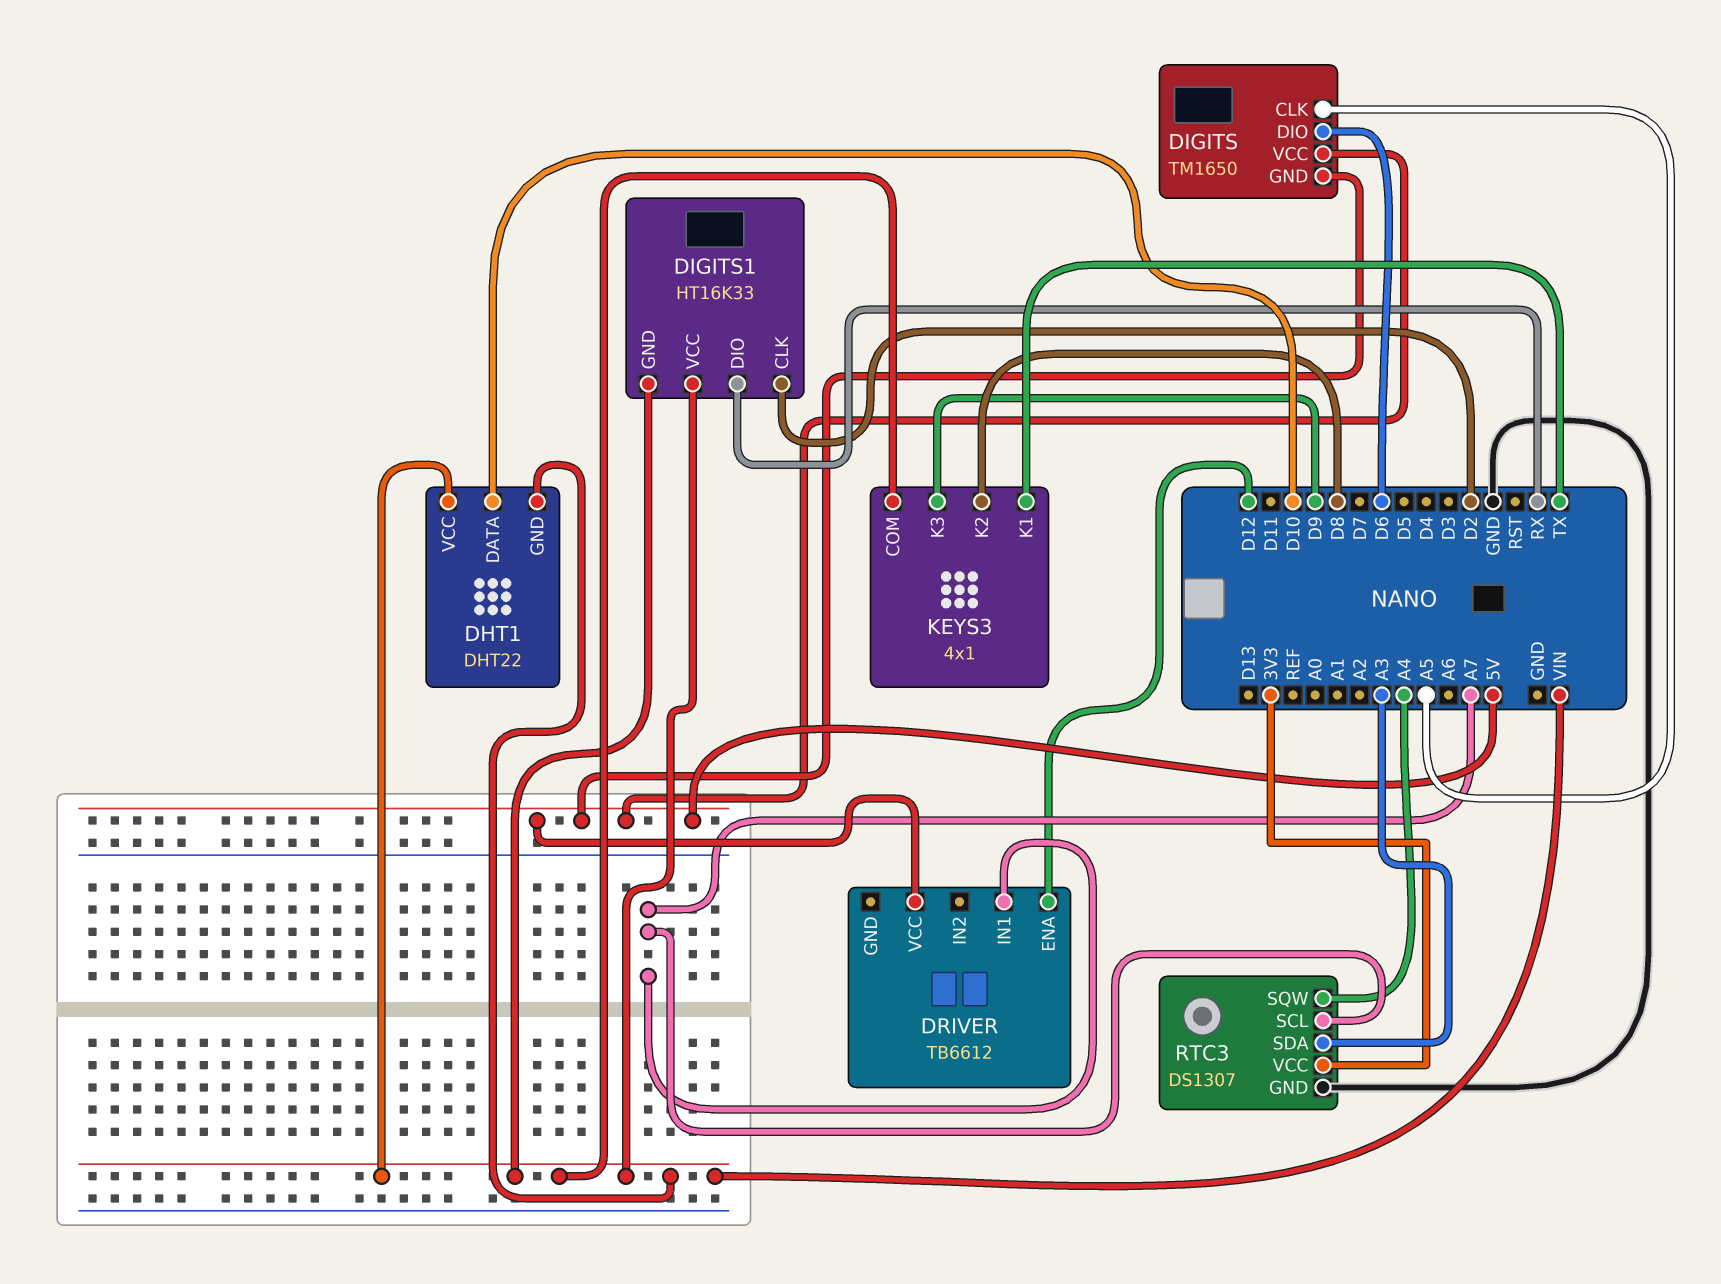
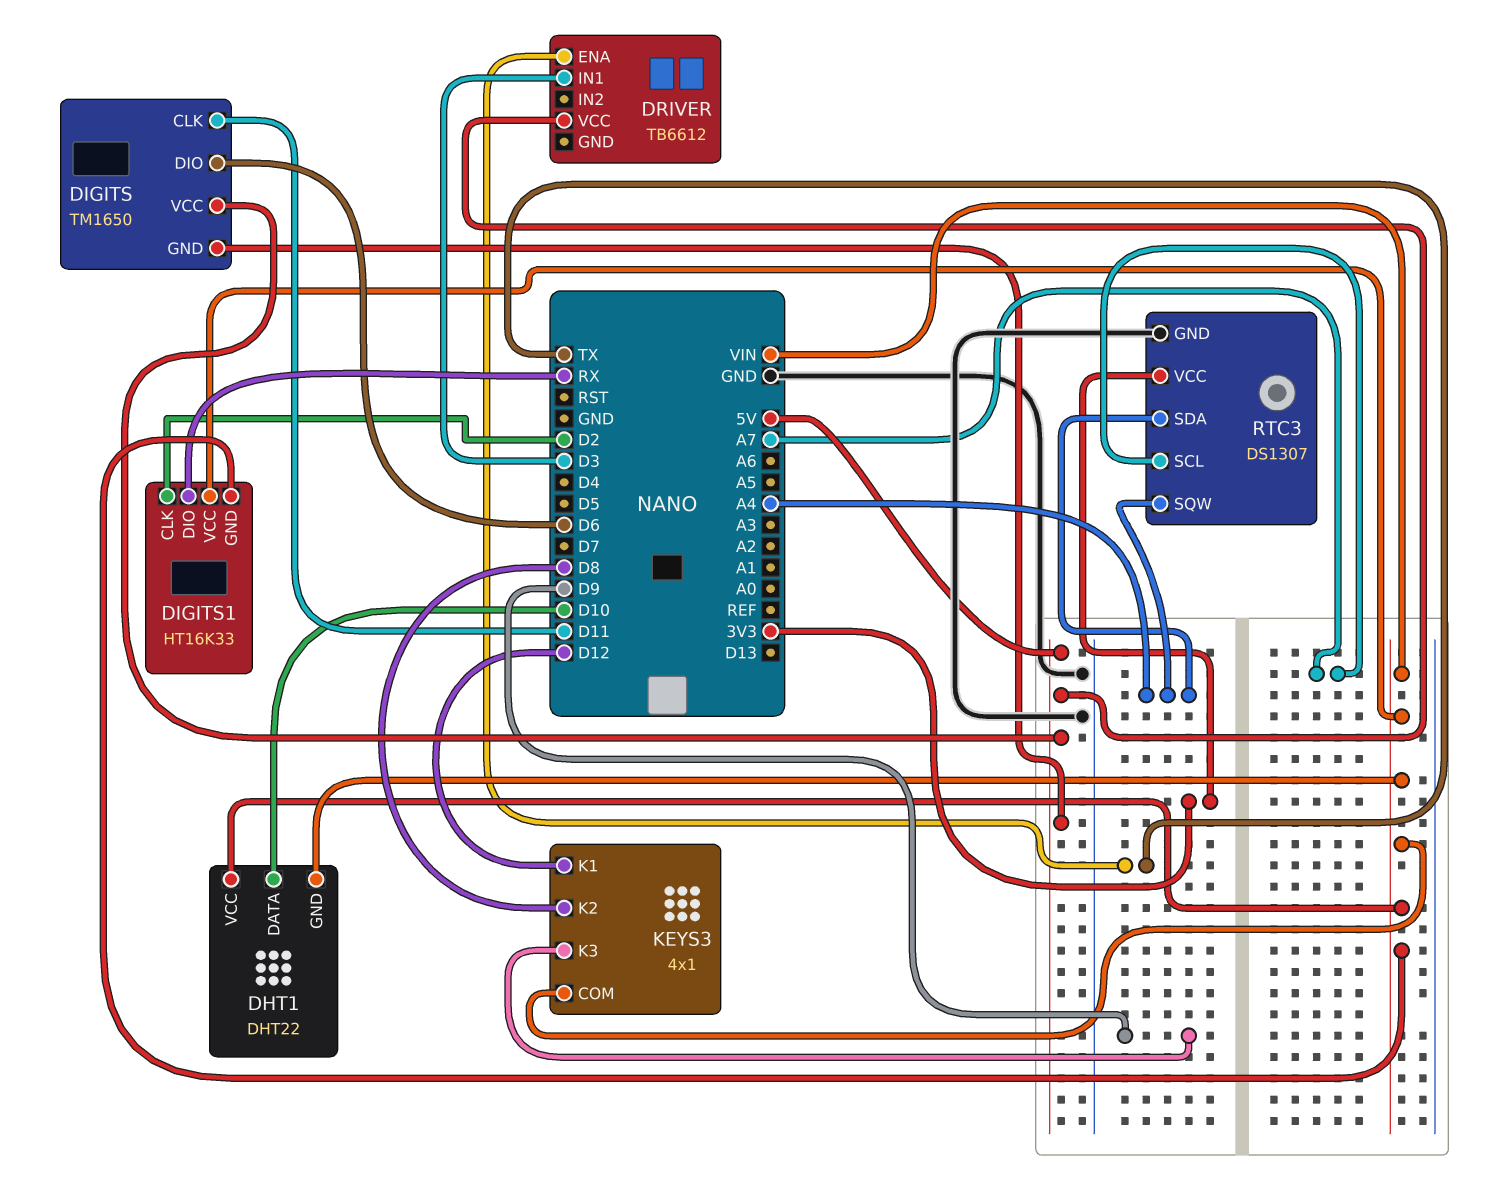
DIGITS pin CLK: A5 -> D11
DRIVER pin ENA: D12 -> TX
DRIVER pin IN1: A7 -> D3
KEYS3 pin K1: TX -> D12
RTC3 pin SDA: A3 -> A4

